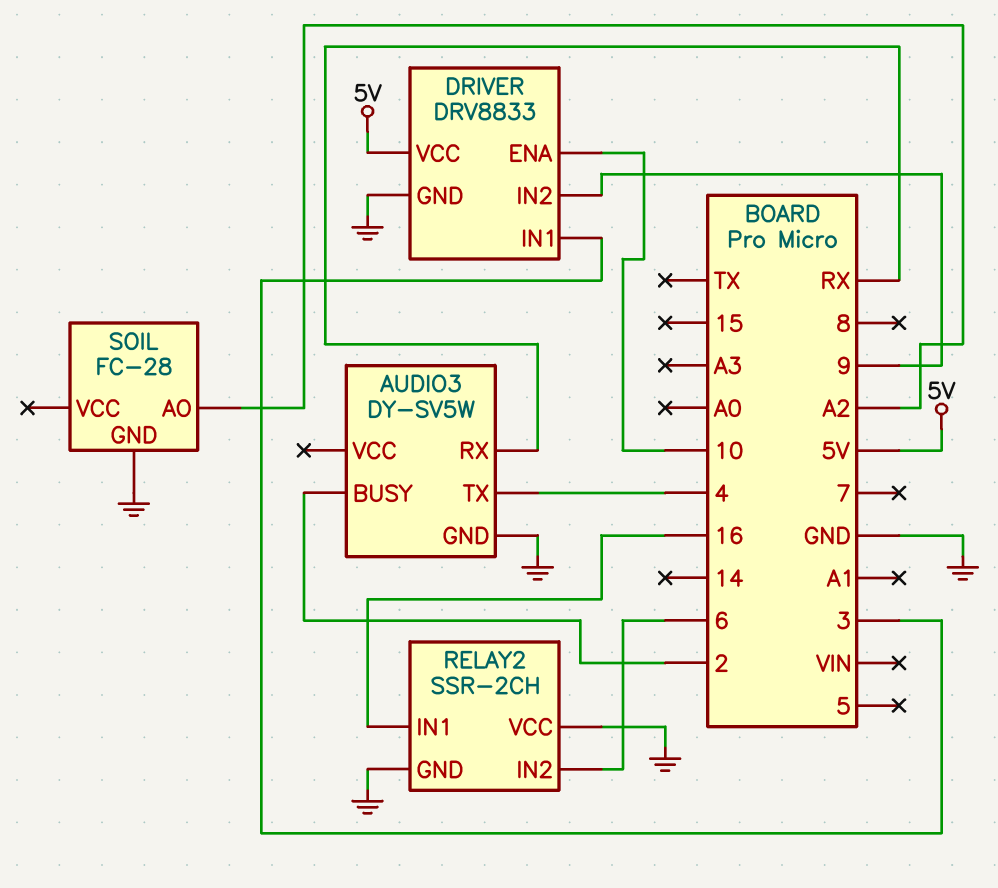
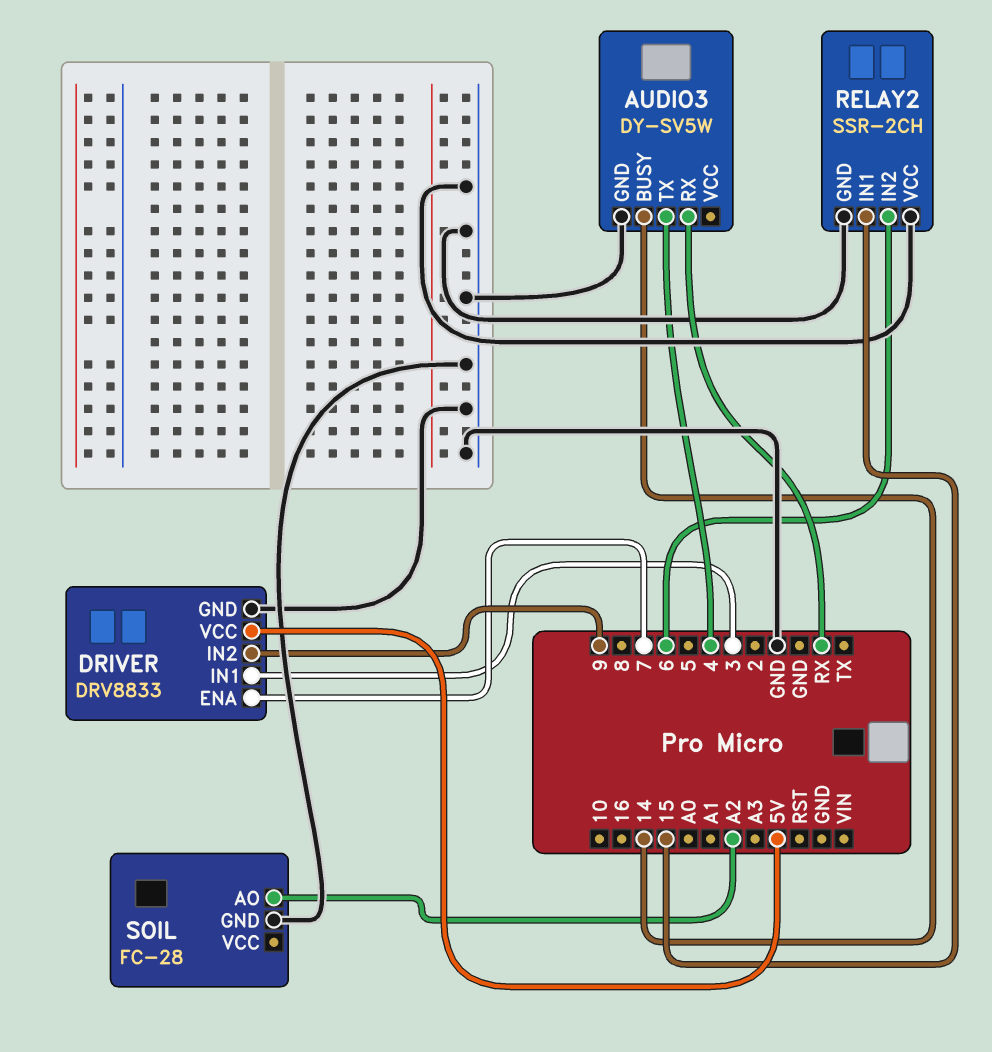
AUDIO3 pin BUSY: 2 -> 14
DRIVER pin ENA: 10 -> 7
RELAY2 pin IN1: 16 -> 15

